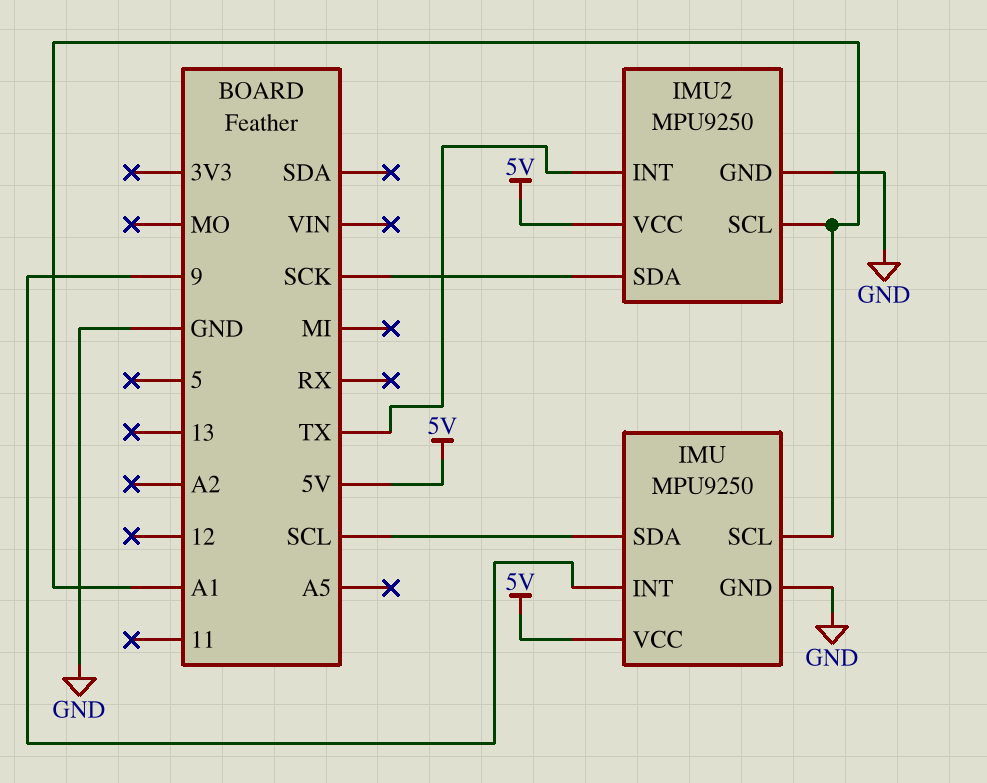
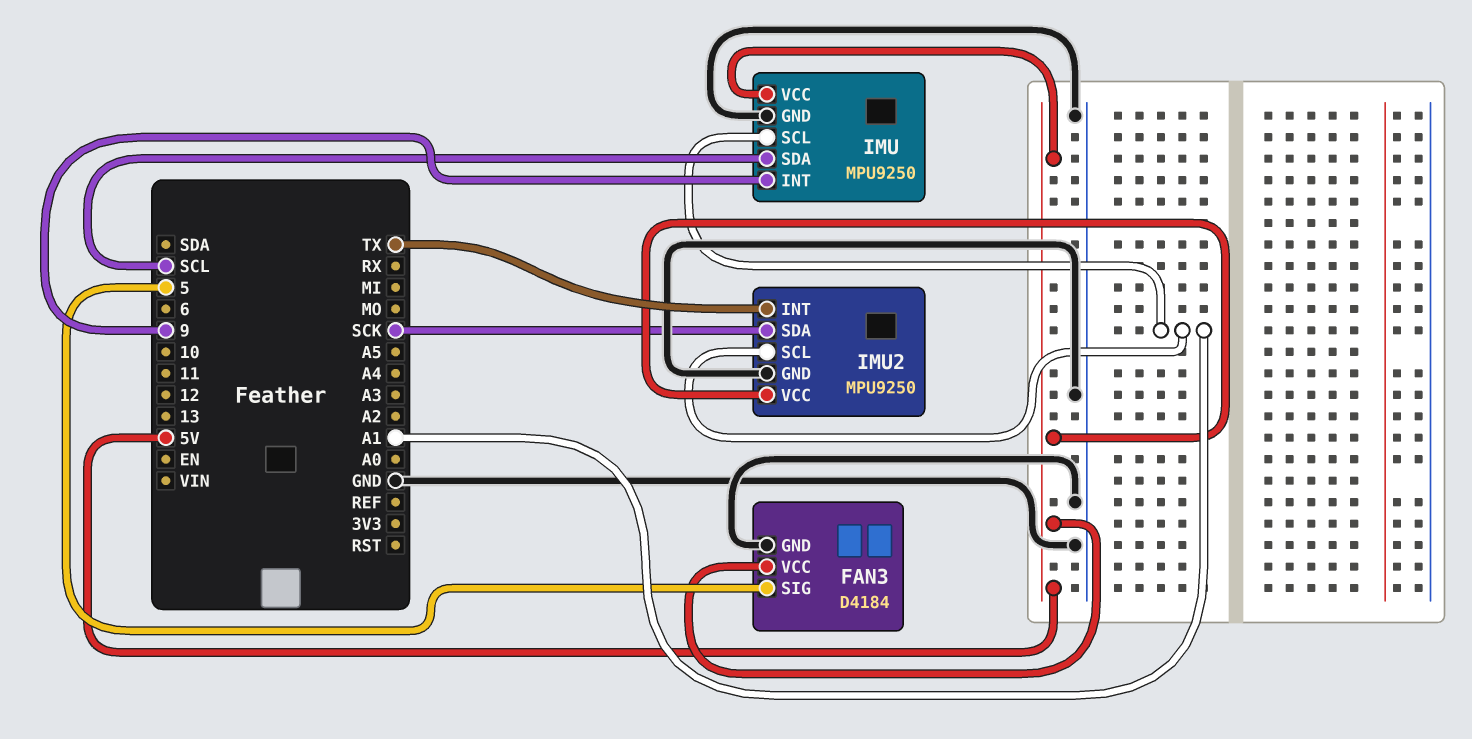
FAN3: none -> D4184
FAN3 pin GND: none -> GND
FAN3 pin SIG: none -> 5
FAN3 pin VCC: none -> 5V

